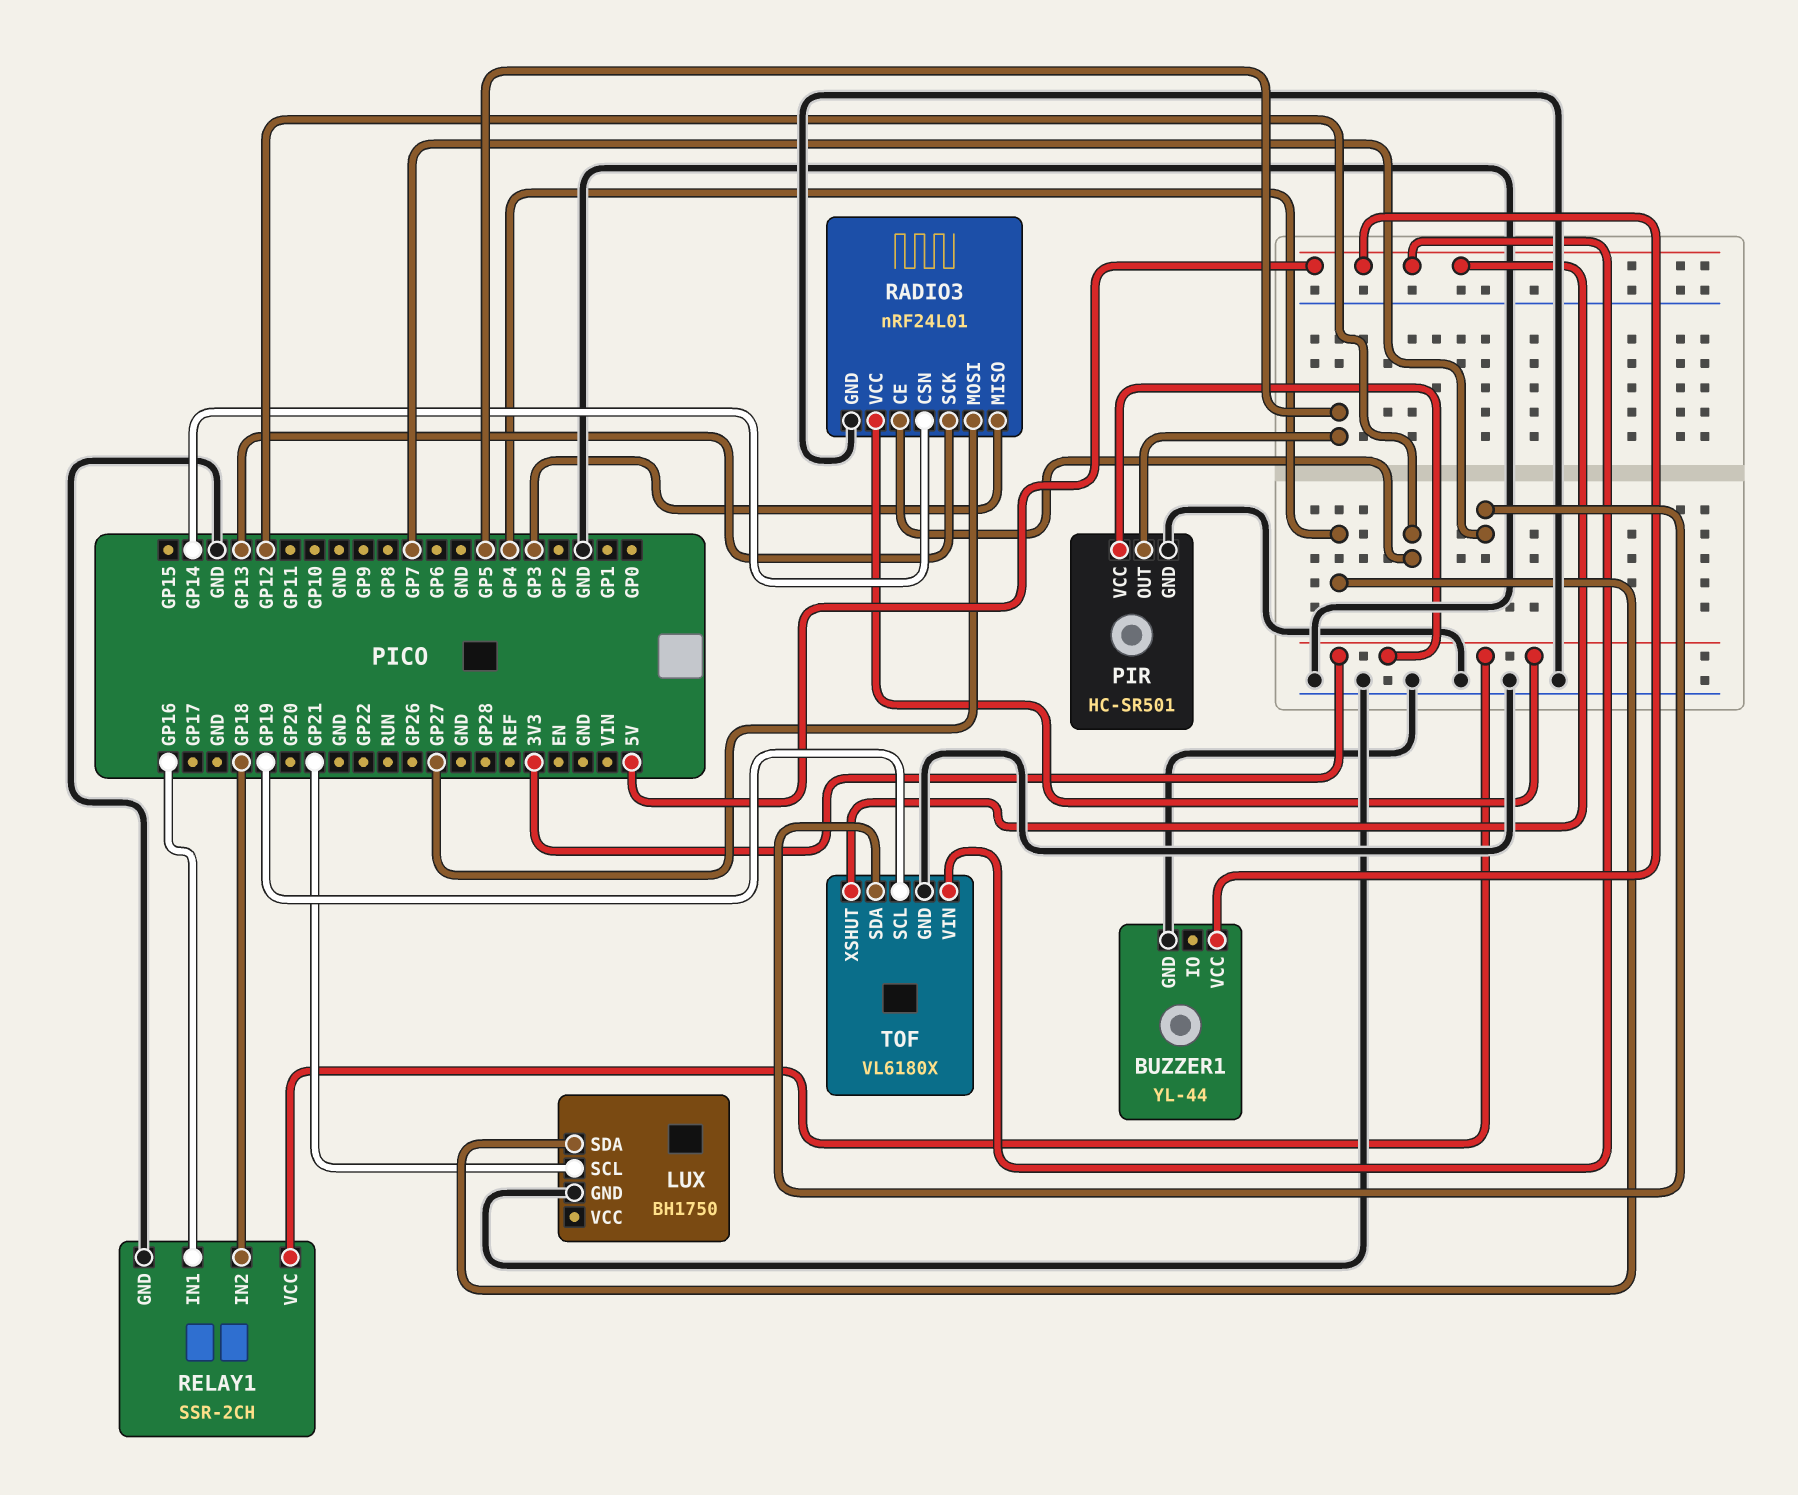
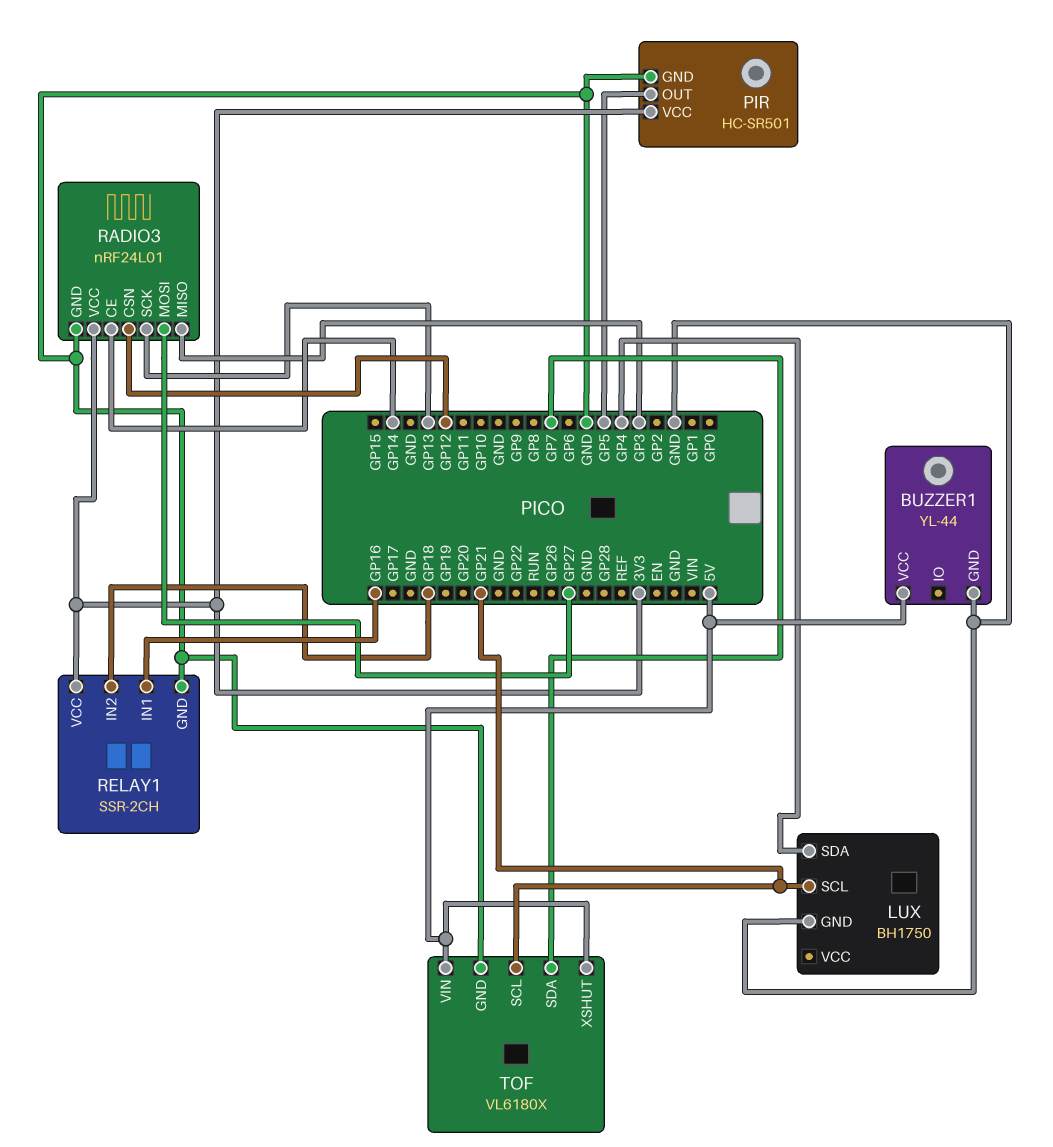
RADIO3 pin CE: GP12 -> GP14
RADIO3 pin CSN: GP14 -> GP12
TOF pin SCL: GP19 -> GP21

